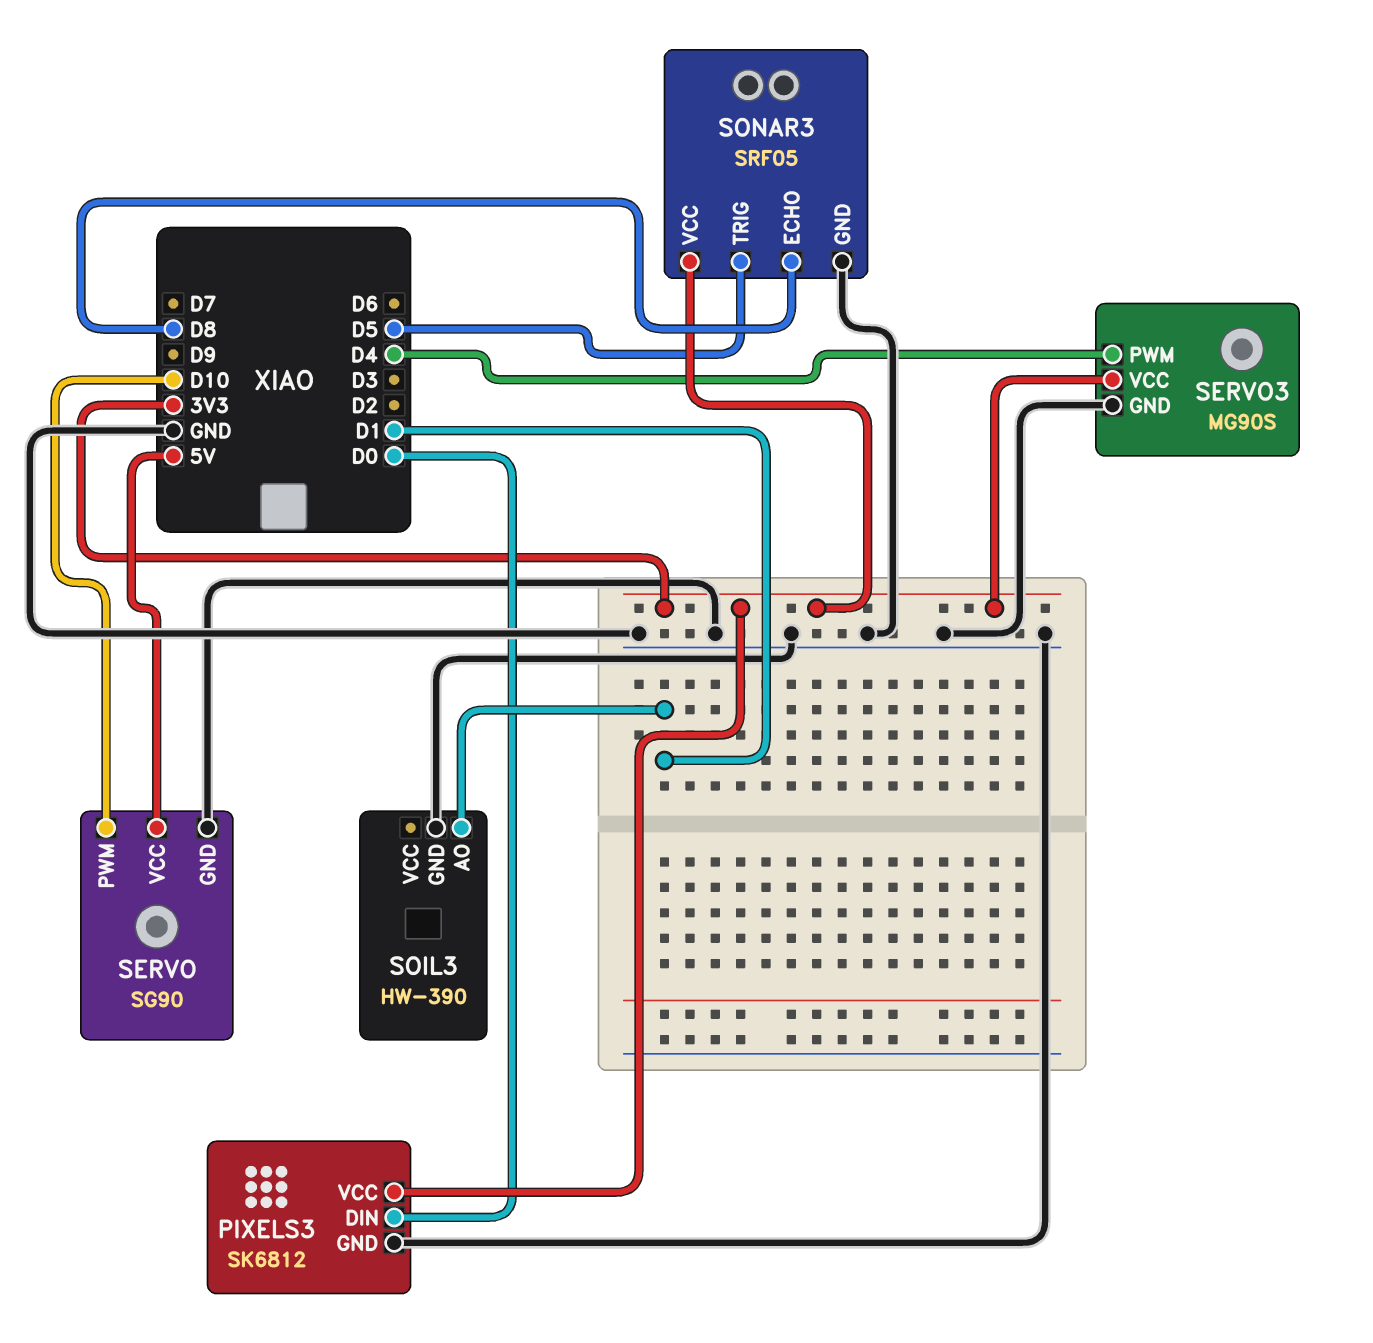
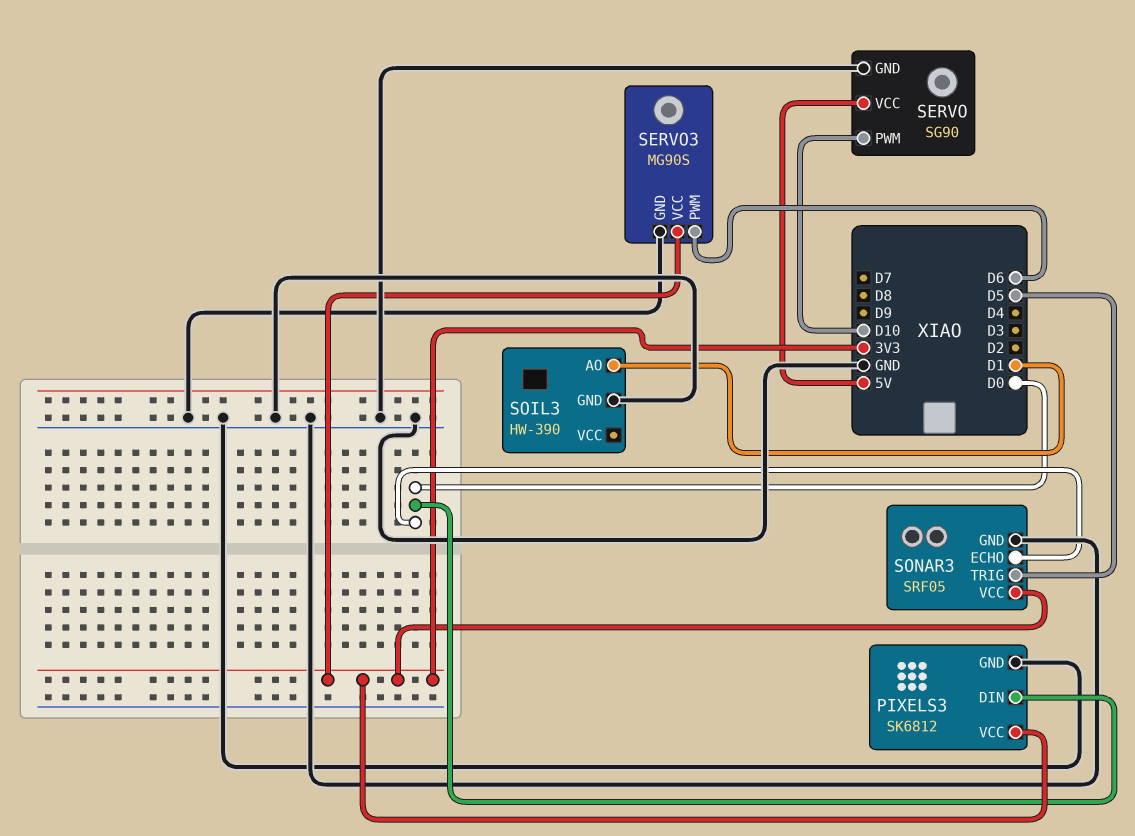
SERVO3 pin PWM: D4 -> D6
SONAR3 pin ECHO: D8 -> D0

